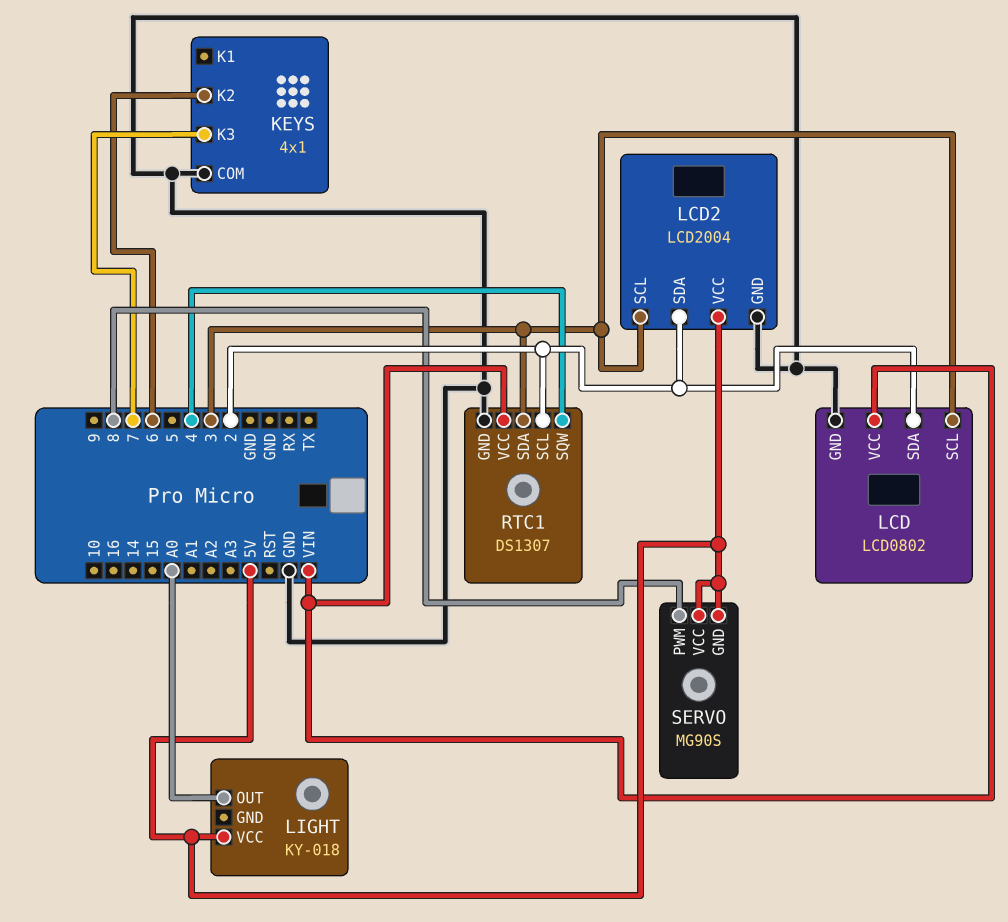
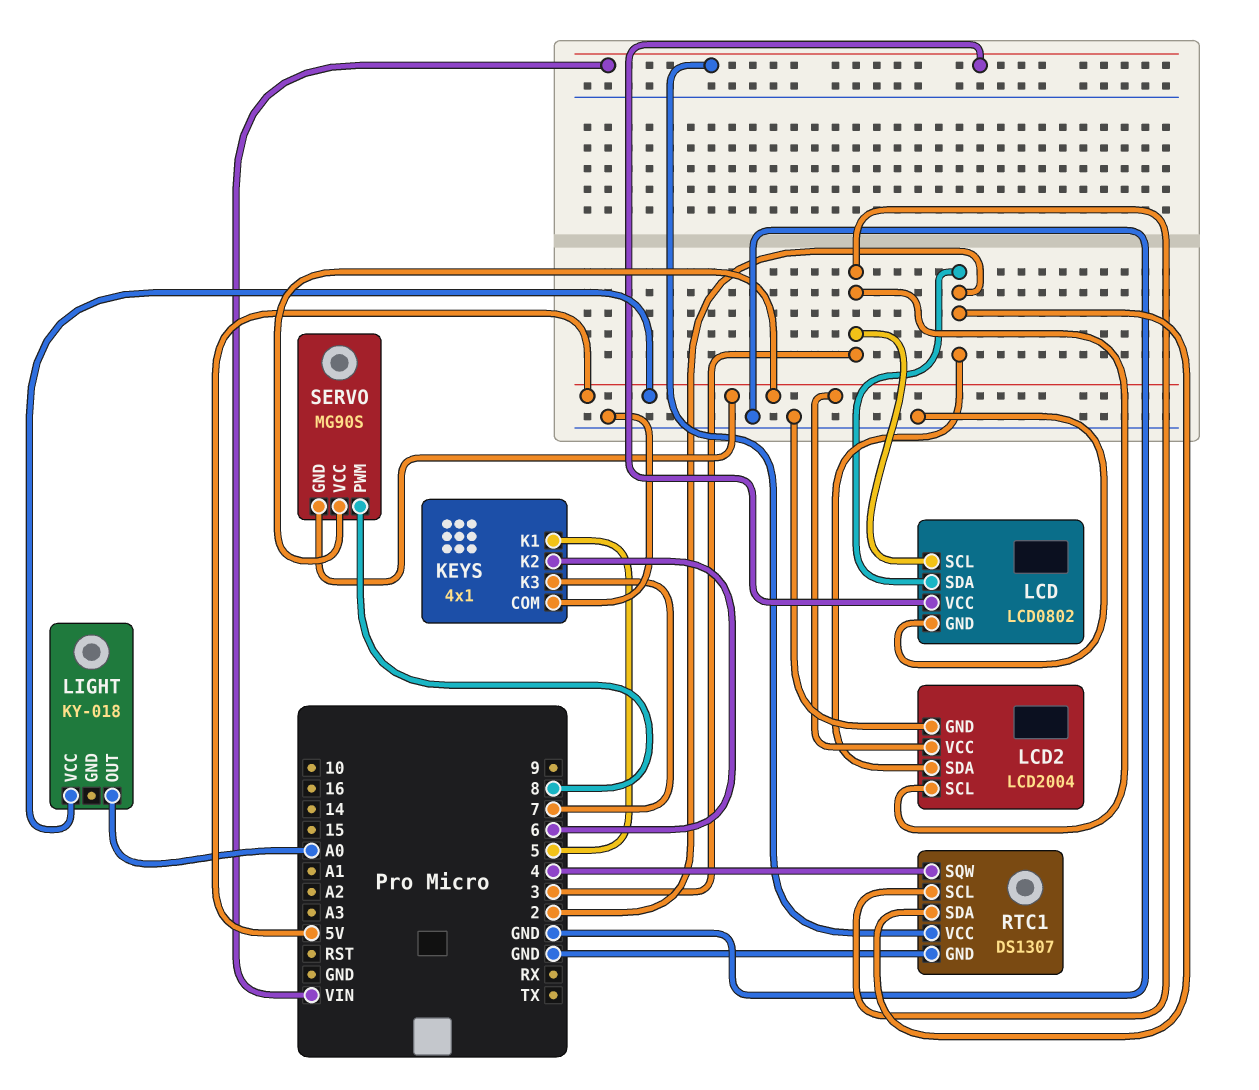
KEYS pin K1: none -> 5
RTC1 pin SCL: 2 -> 3
RTC1 pin SDA: 3 -> 2

